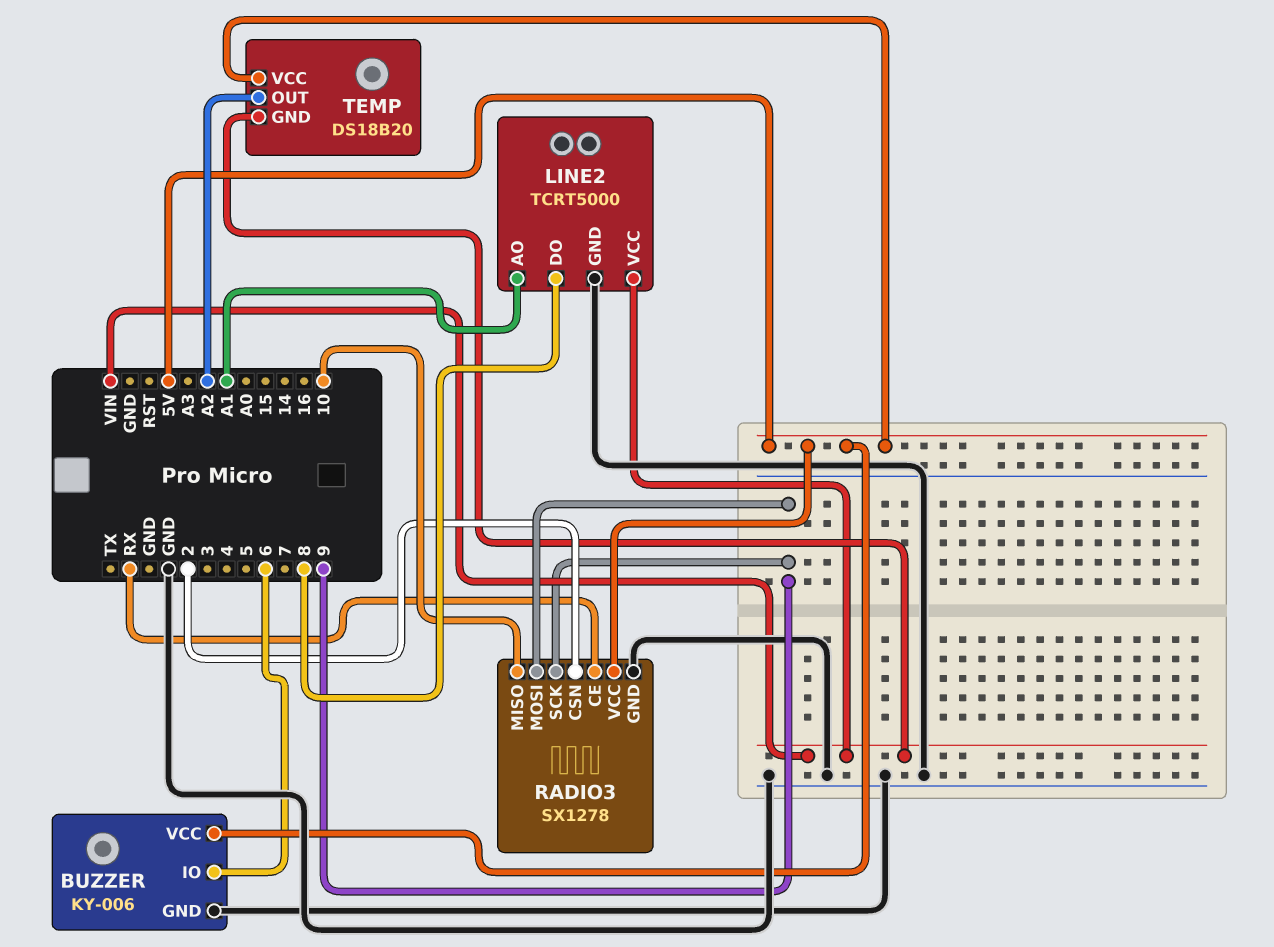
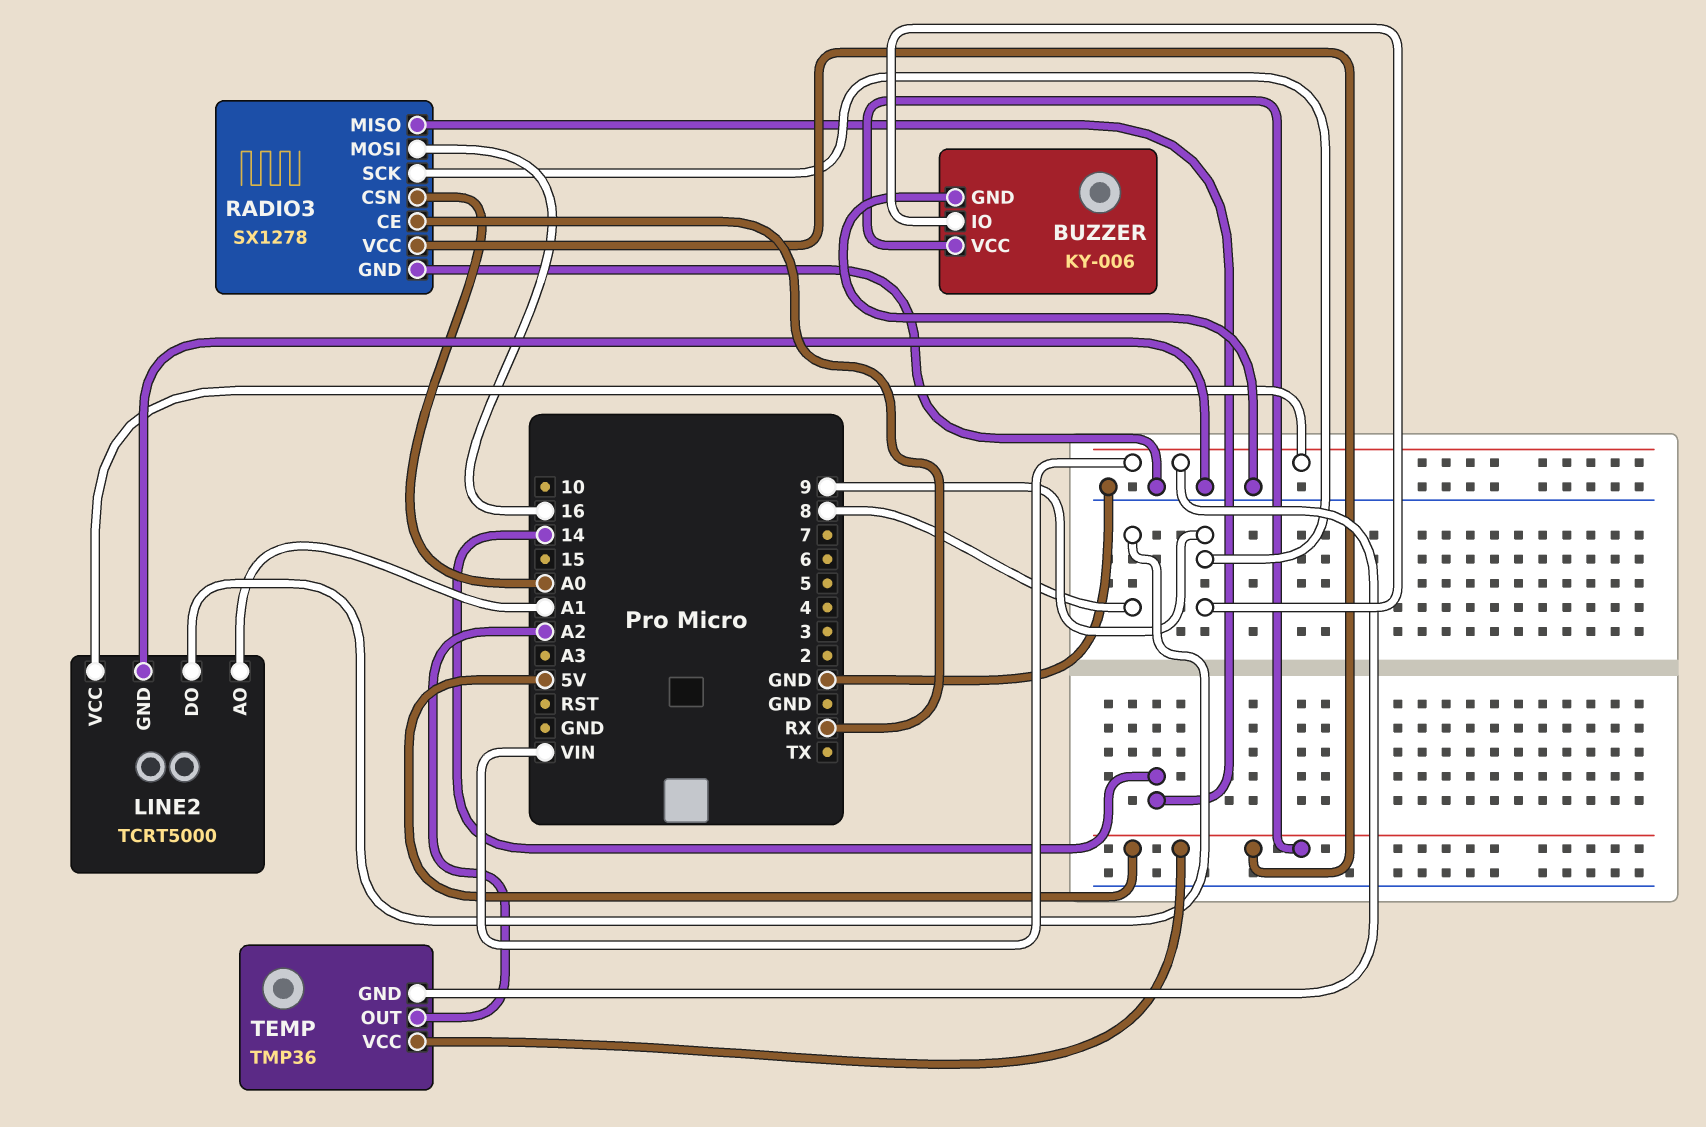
BUZZER pin IO: 6 -> 9
RADIO3 pin CSN: 2 -> A0
RADIO3 pin MISO: 10 -> 14
RADIO3 pin MOSI: 9 -> 16
TEMP: DS18B20 -> TMP36

